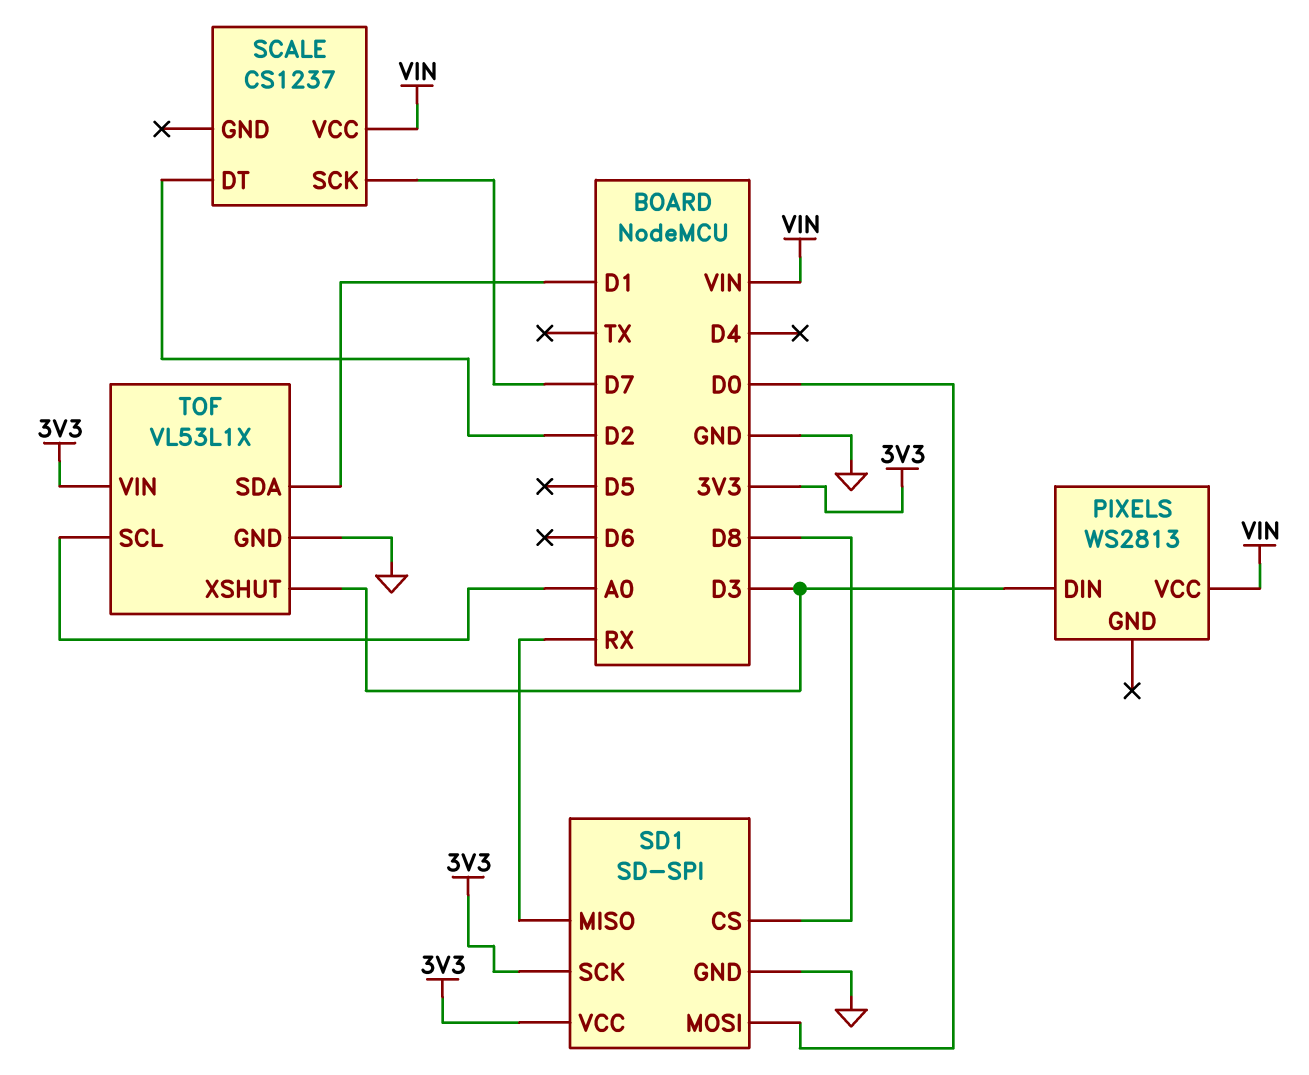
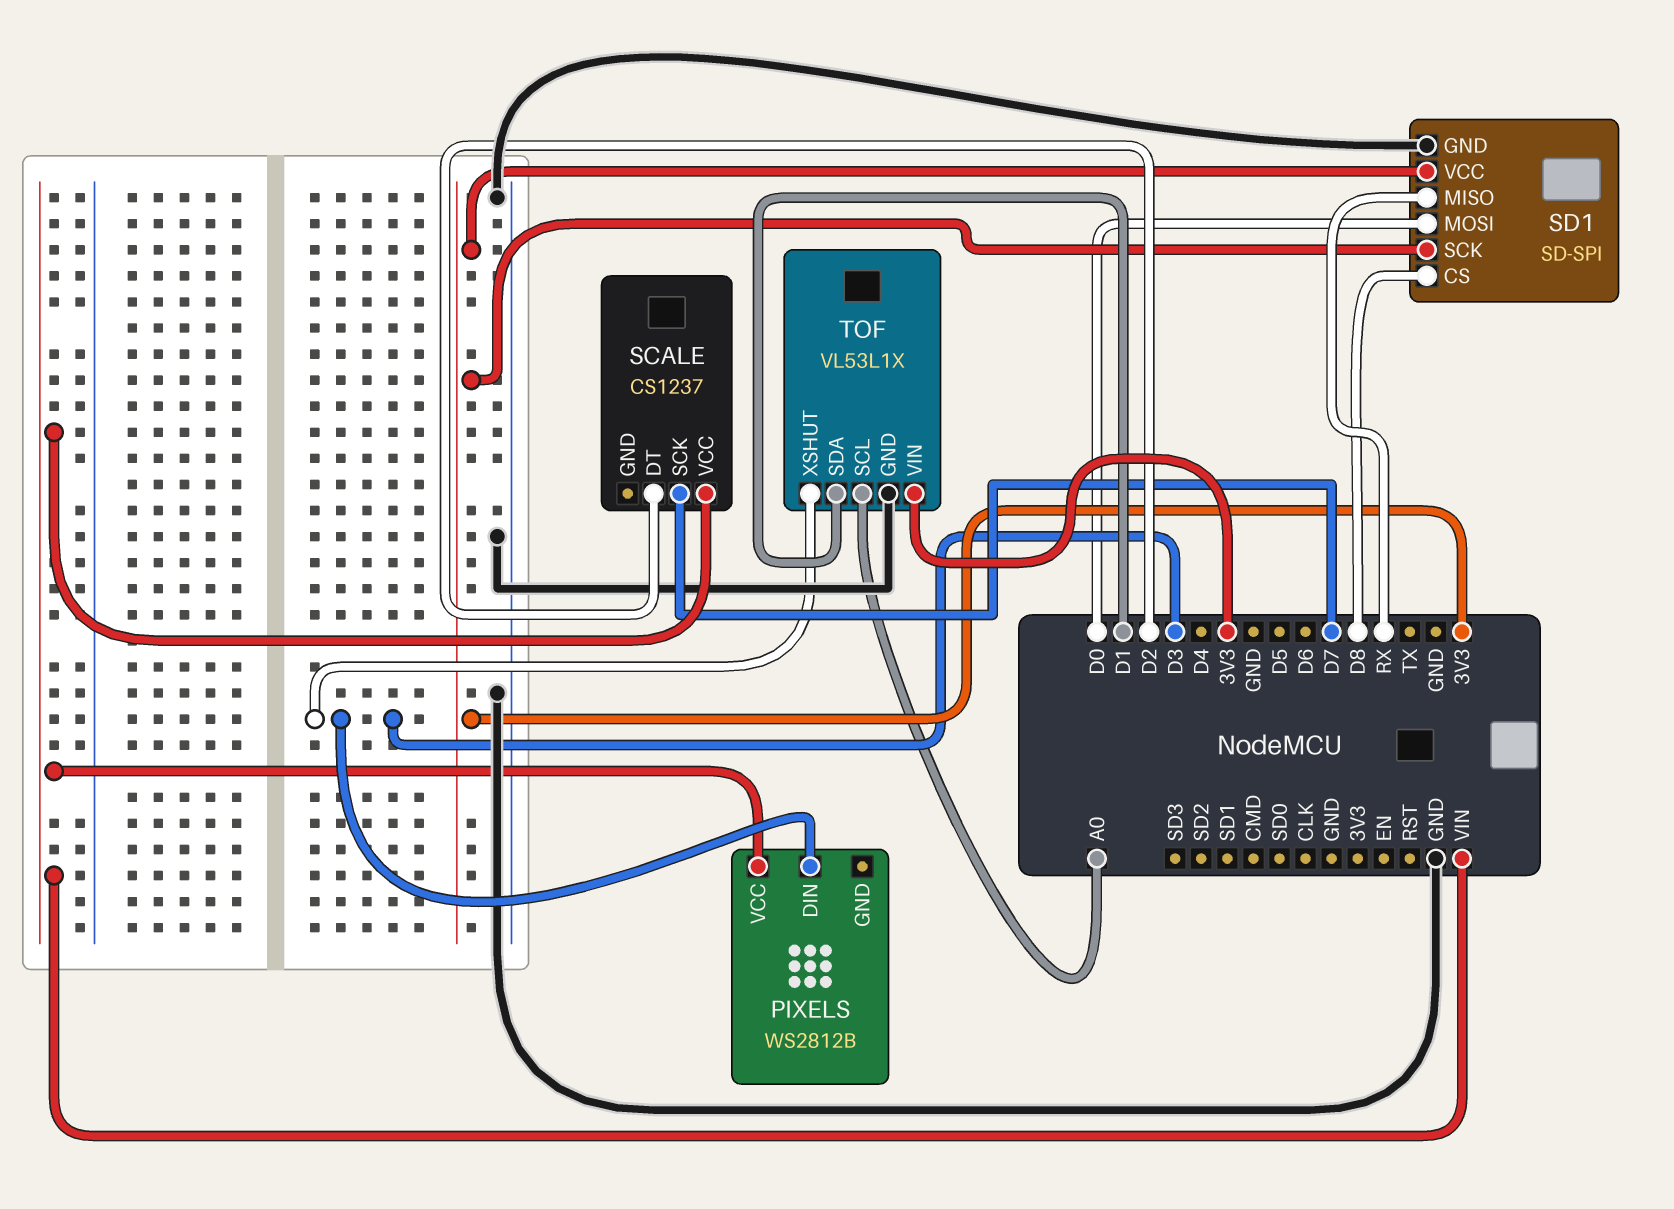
PIXELS: WS2813 -> WS2812B

